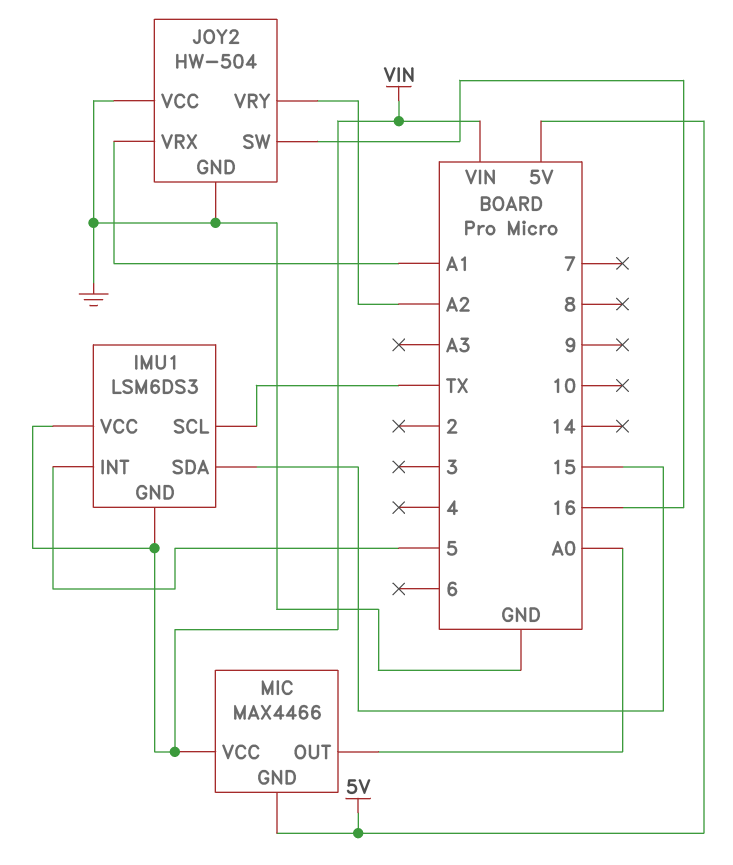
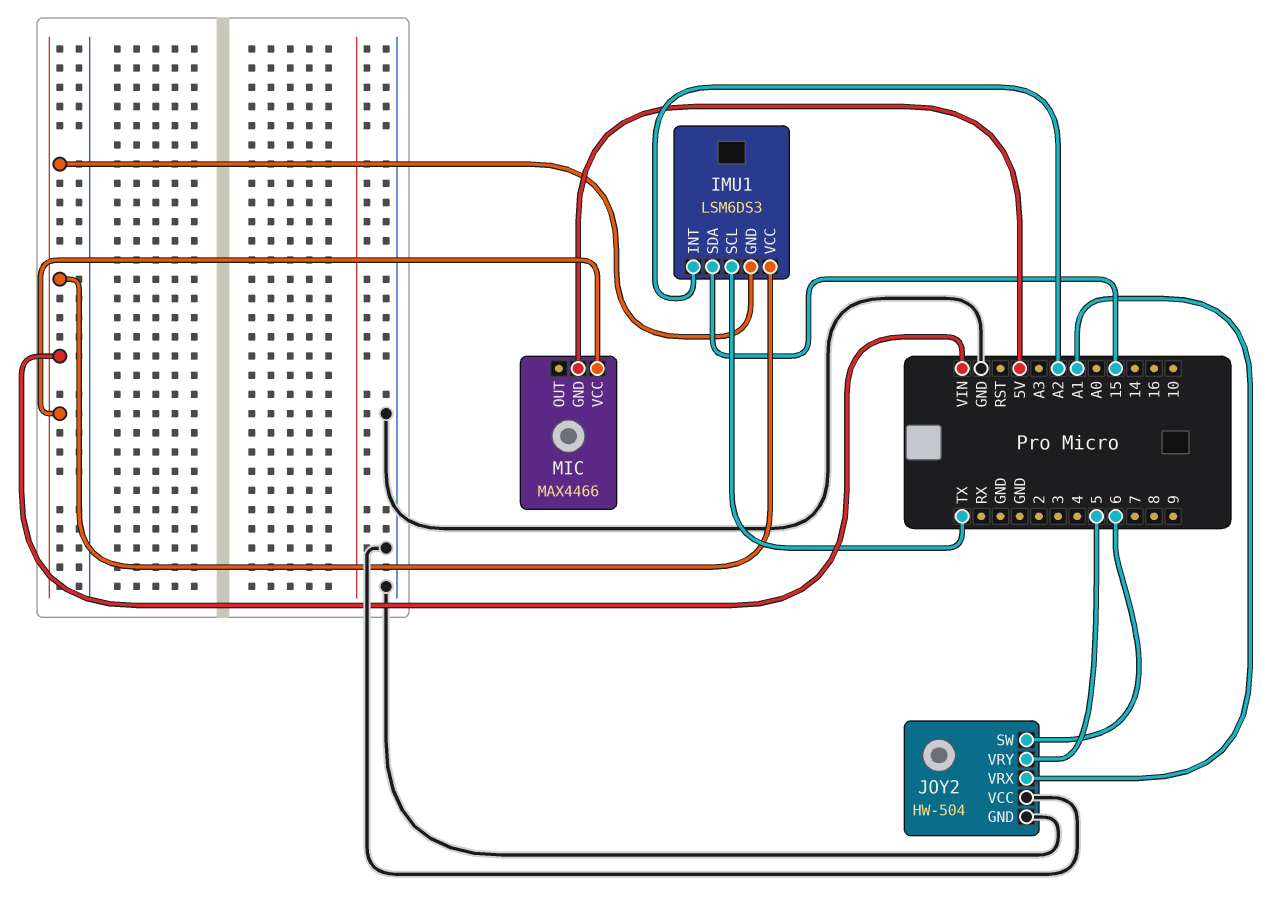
IMU1 pin INT: 5 -> A2
JOY2 pin SW: 16 -> 6
JOY2 pin VRY: A2 -> 5
MIC pin OUT: A0 -> none

